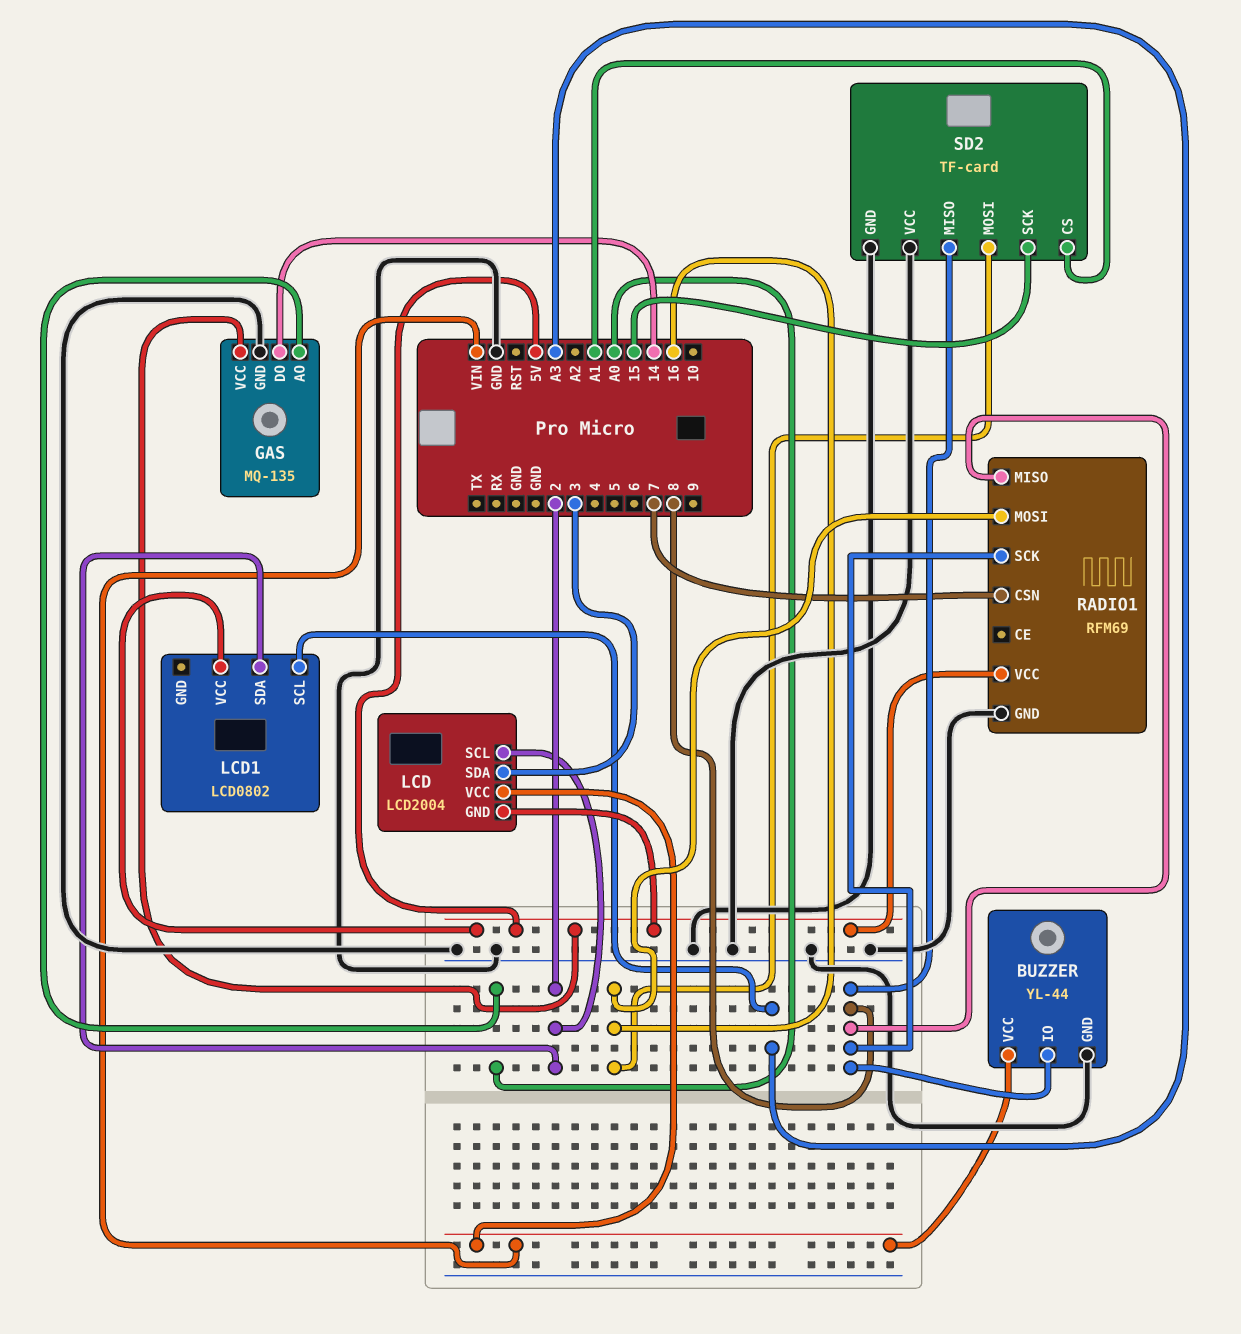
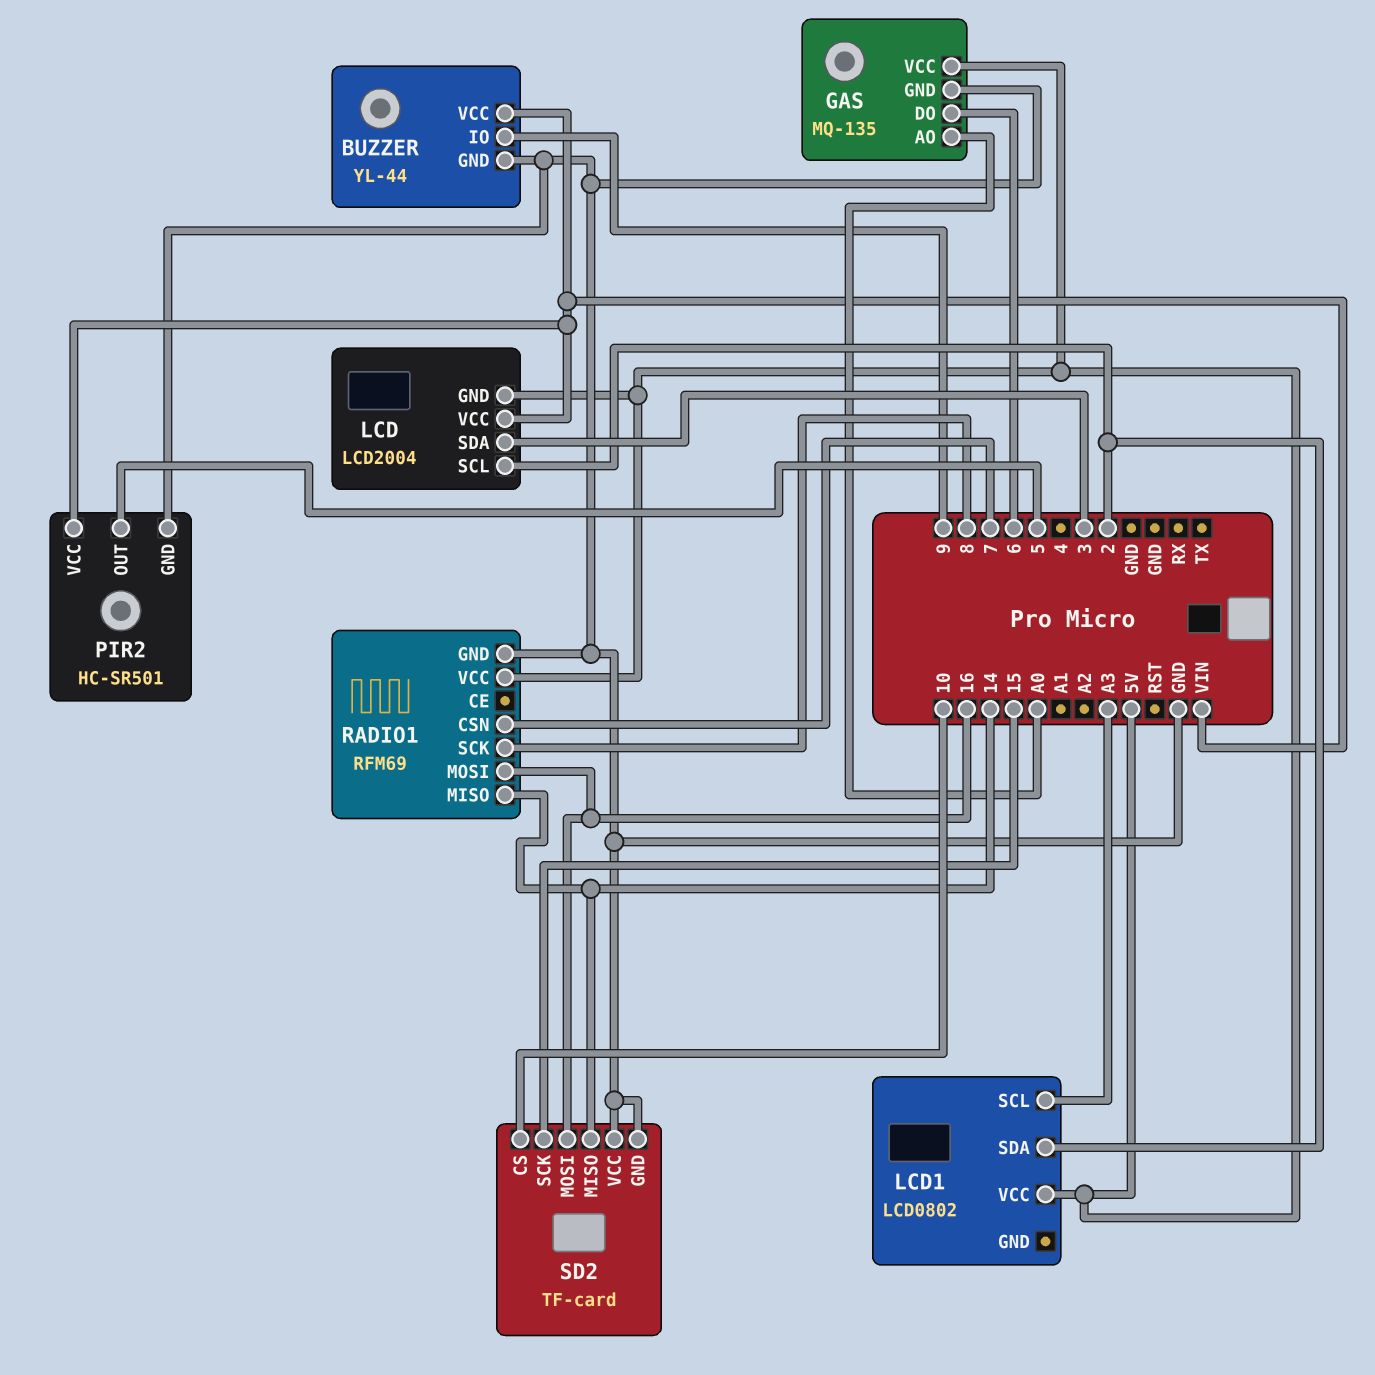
BUZZER pin IO: 8 -> 9
GAS pin DO: 14 -> 6
PIR2: none -> HC-SR501
PIR2 pin GND: none -> GND
PIR2 pin OUT: none -> 5
PIR2 pin VCC: none -> VIN
RADIO1 pin MISO: 8 -> 14
SD2 pin CS: A1 -> 10
SD2 pin MISO: 8 -> 14

